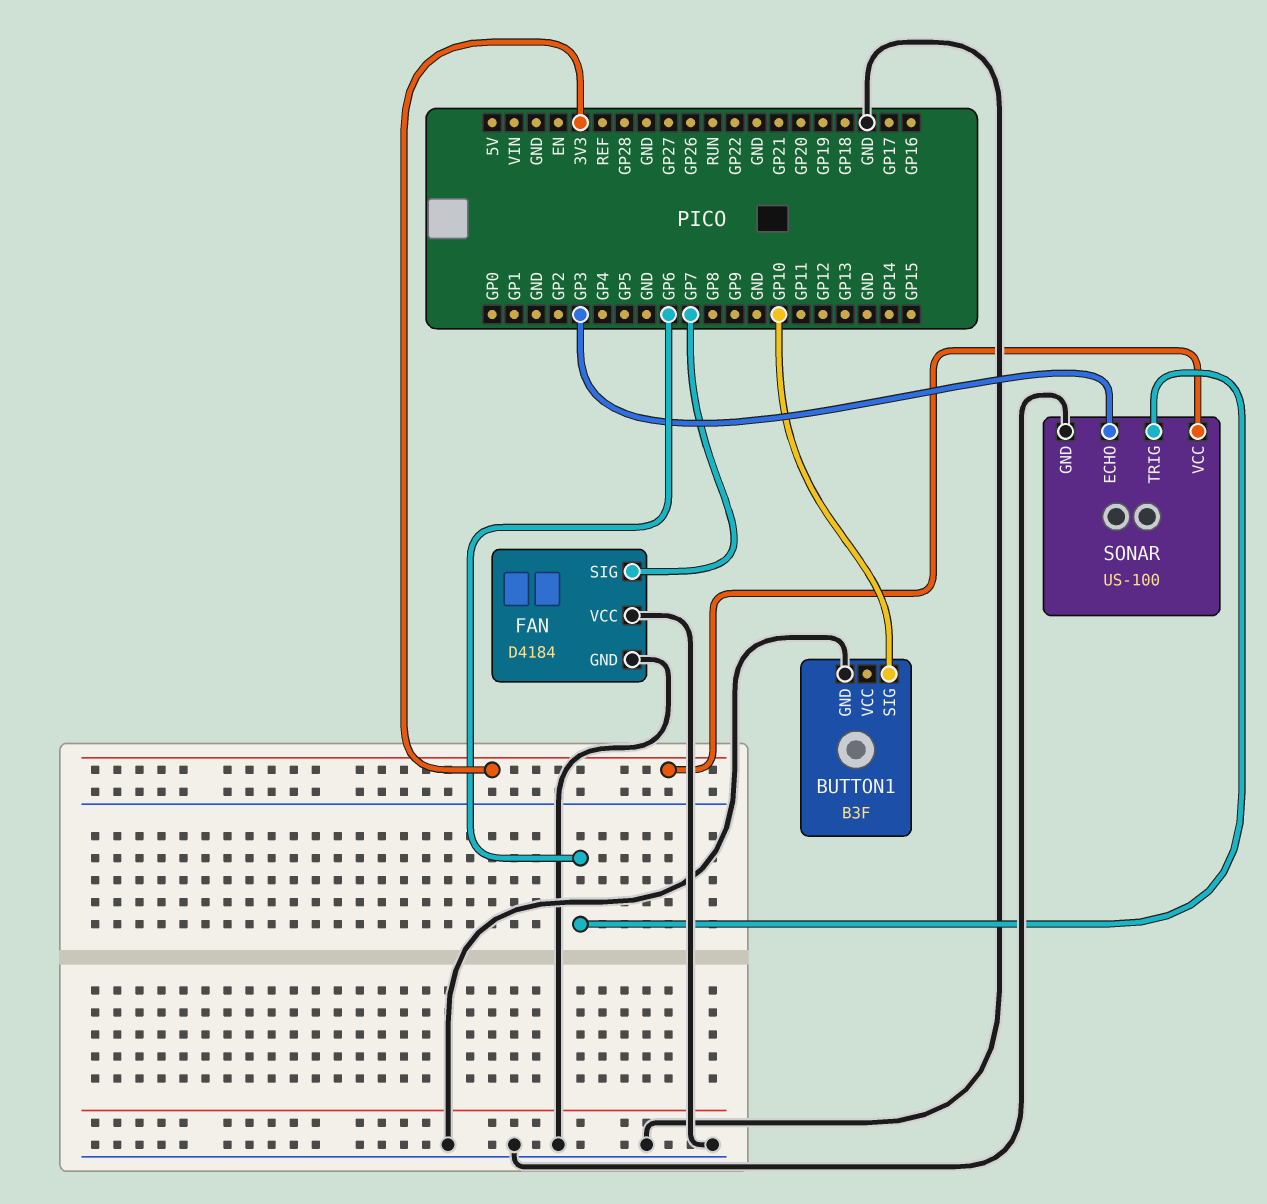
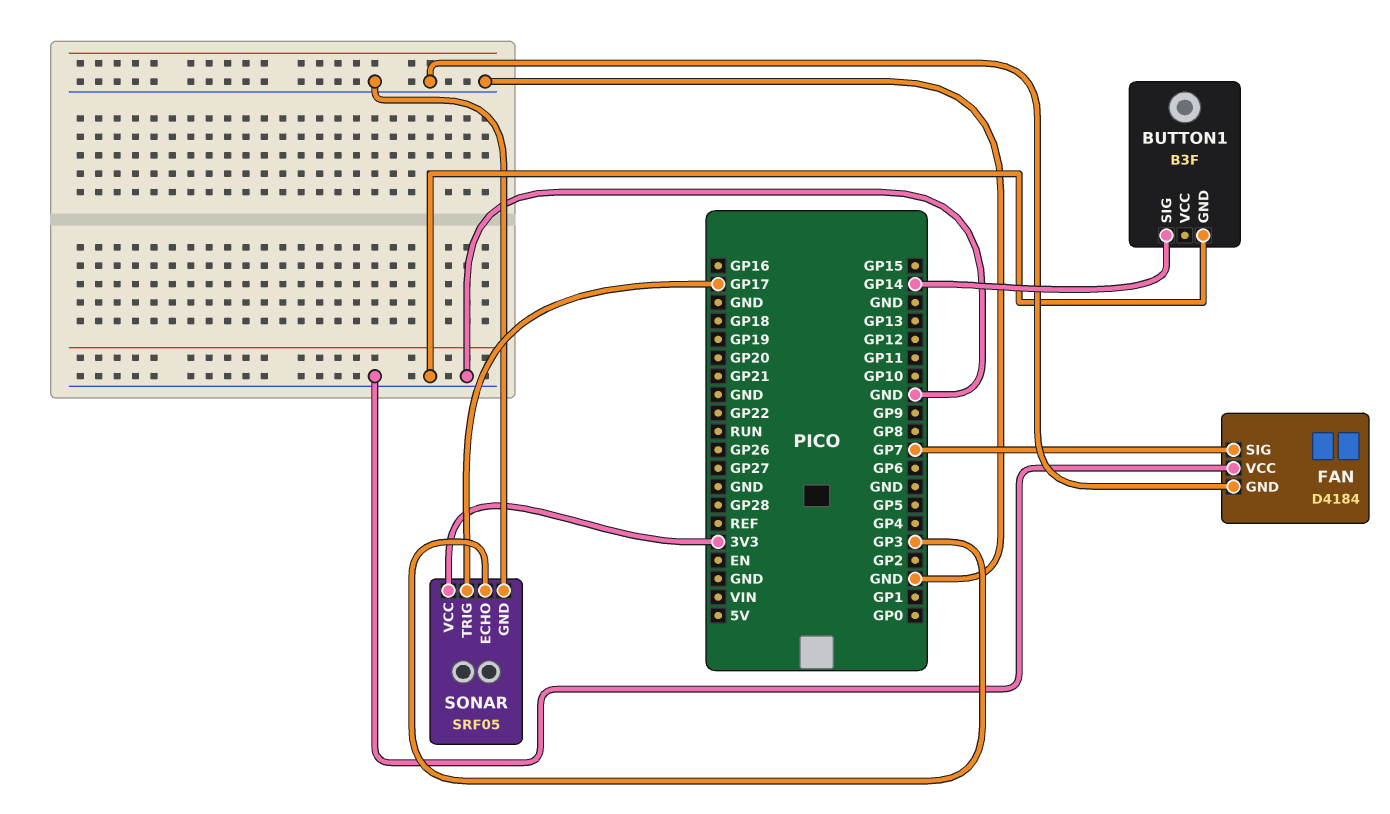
BUTTON1 pin SIG: GP10 -> GP14
SONAR: US-100 -> SRF05
SONAR pin TRIG: GP6 -> GP17

